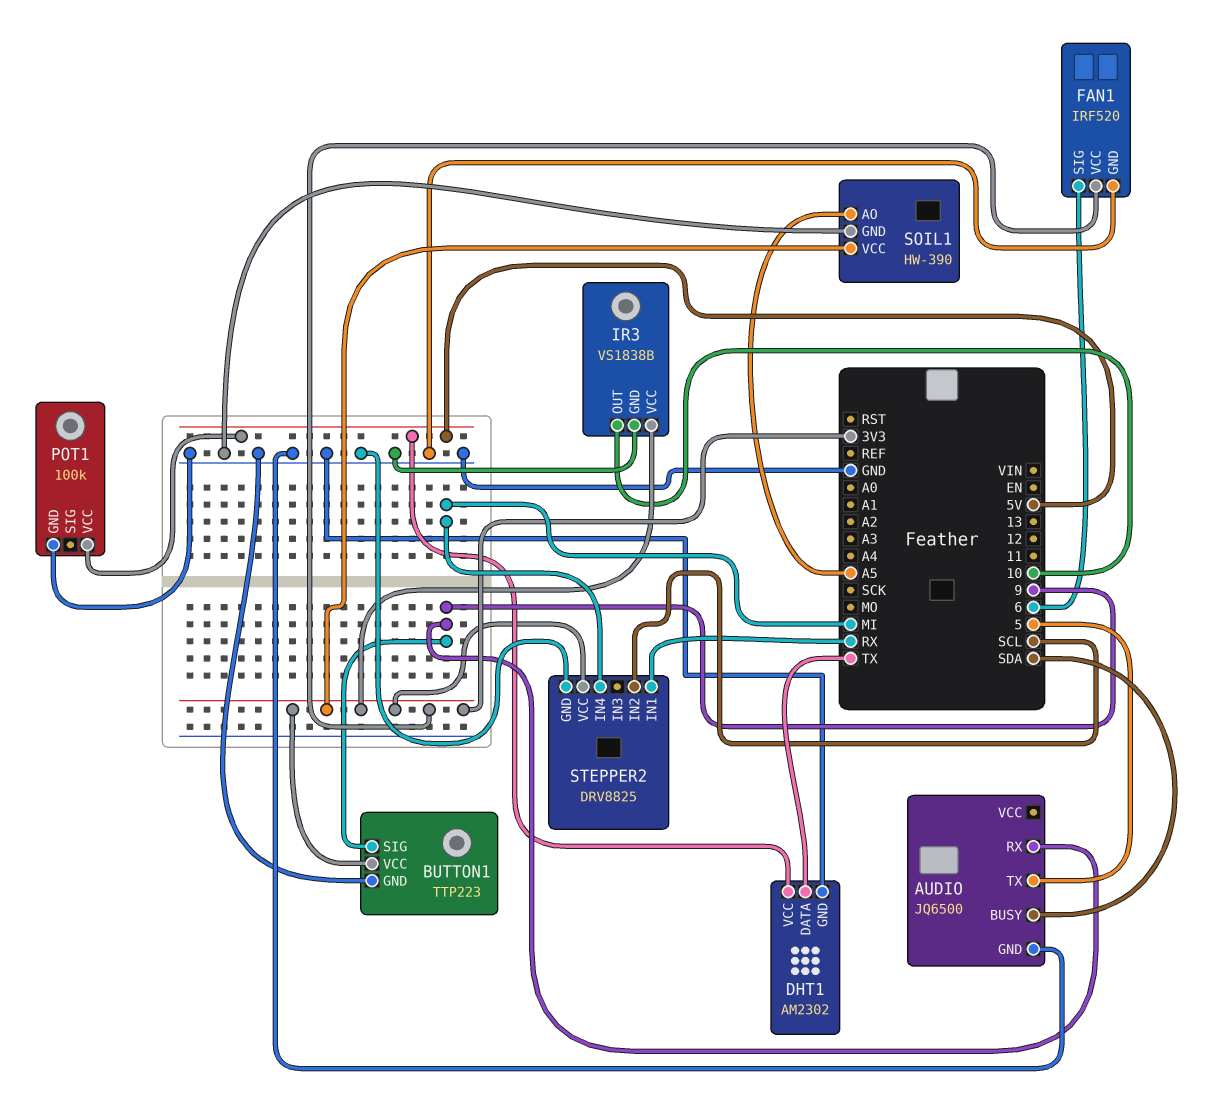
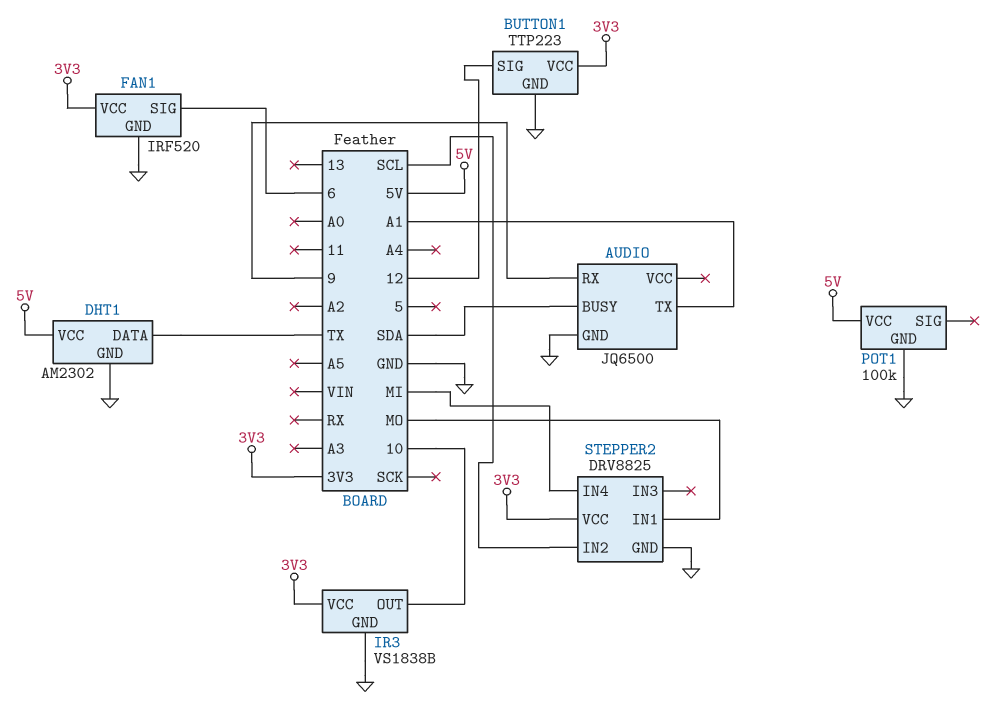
AUDIO pin TX: 5 -> A1
BUTTON1 pin SIG: 9 -> 12
SOIL1: HW-390 -> none
SOIL1 pin AO: A5 -> none
SOIL1 pin GND: GND -> none
SOIL1 pin VCC: 3V3 -> none
STEPPER2 pin IN1: RX -> MO

